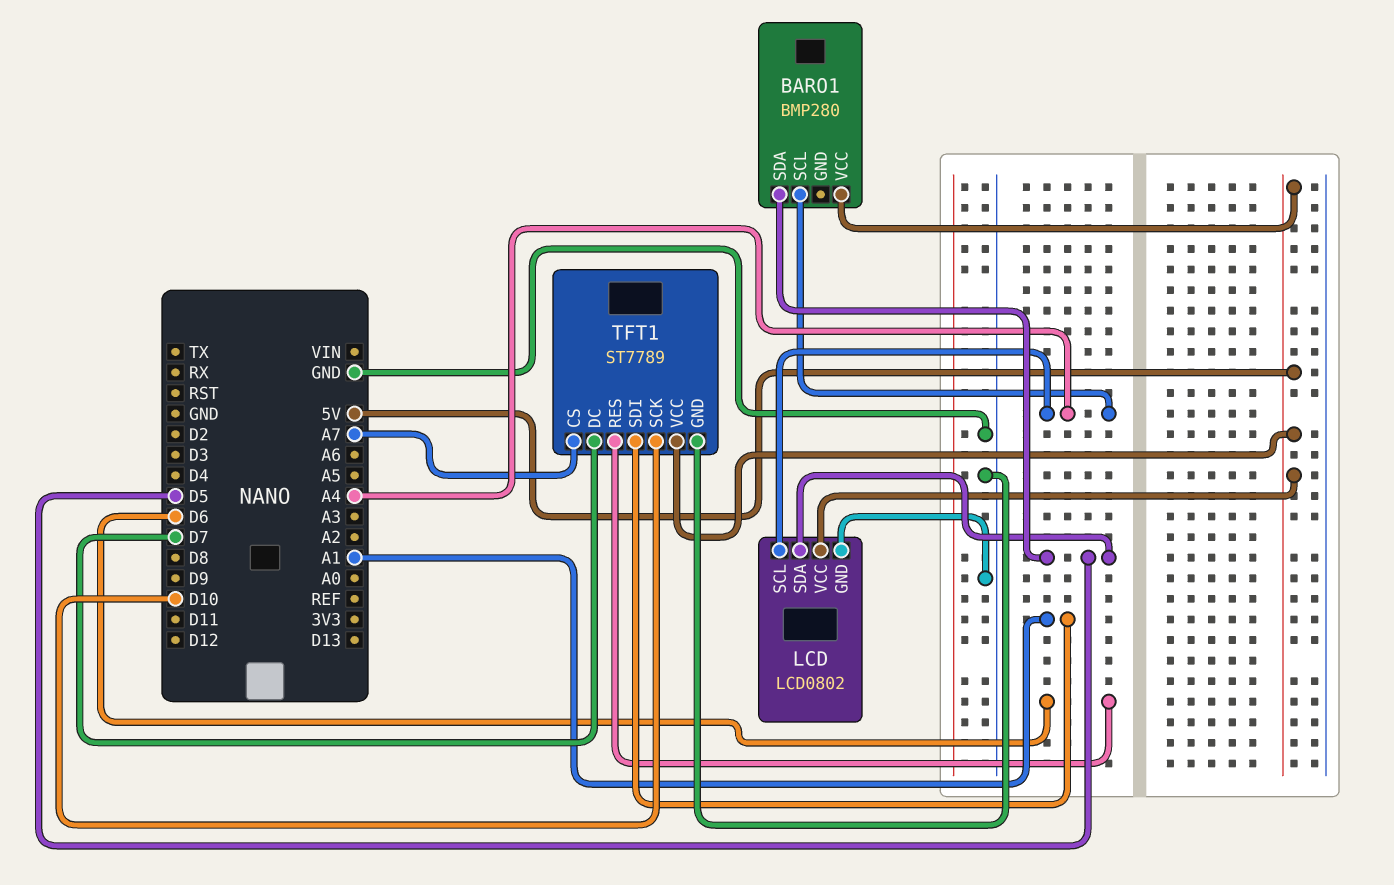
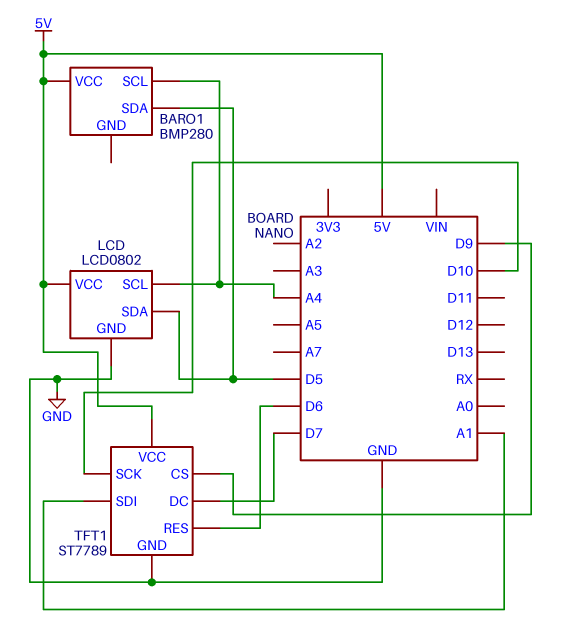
TFT1 pin CS: A7 -> D9

